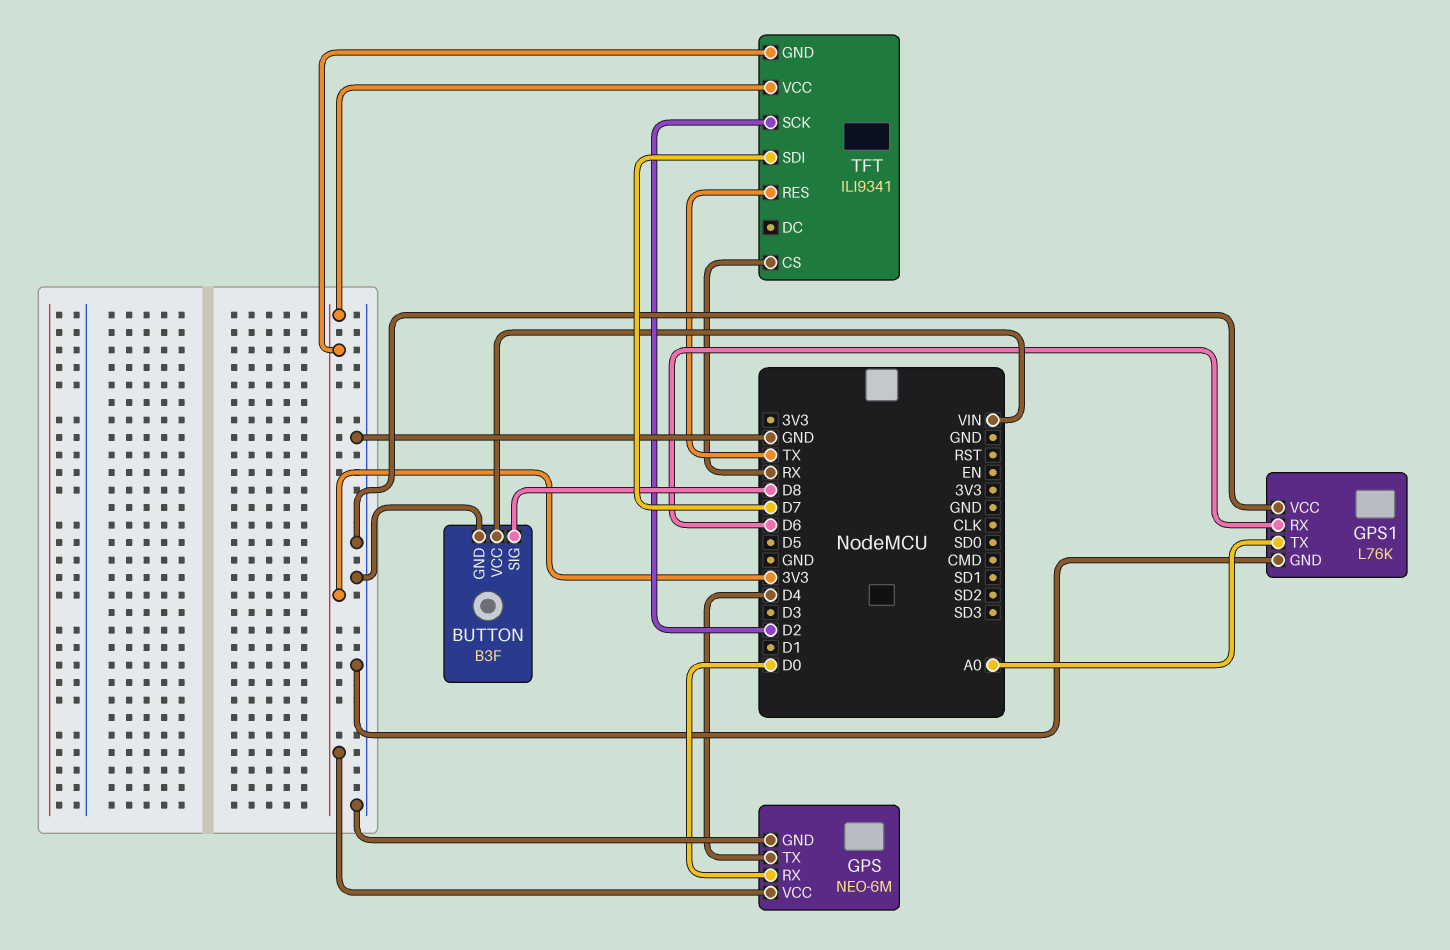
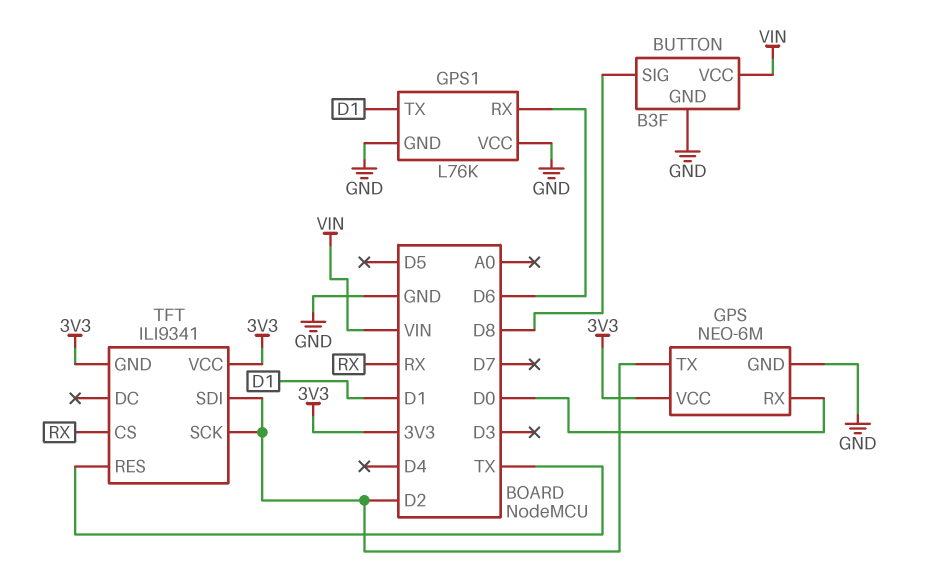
GPS pin TX: D4 -> D2
GPS1 pin TX: A0 -> D1
TFT pin SDI: D7 -> D2

